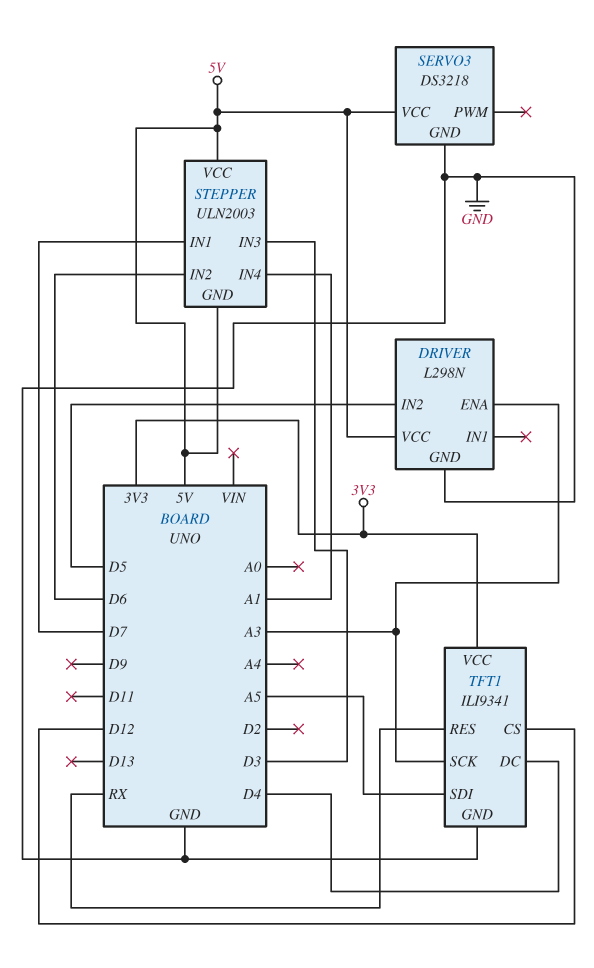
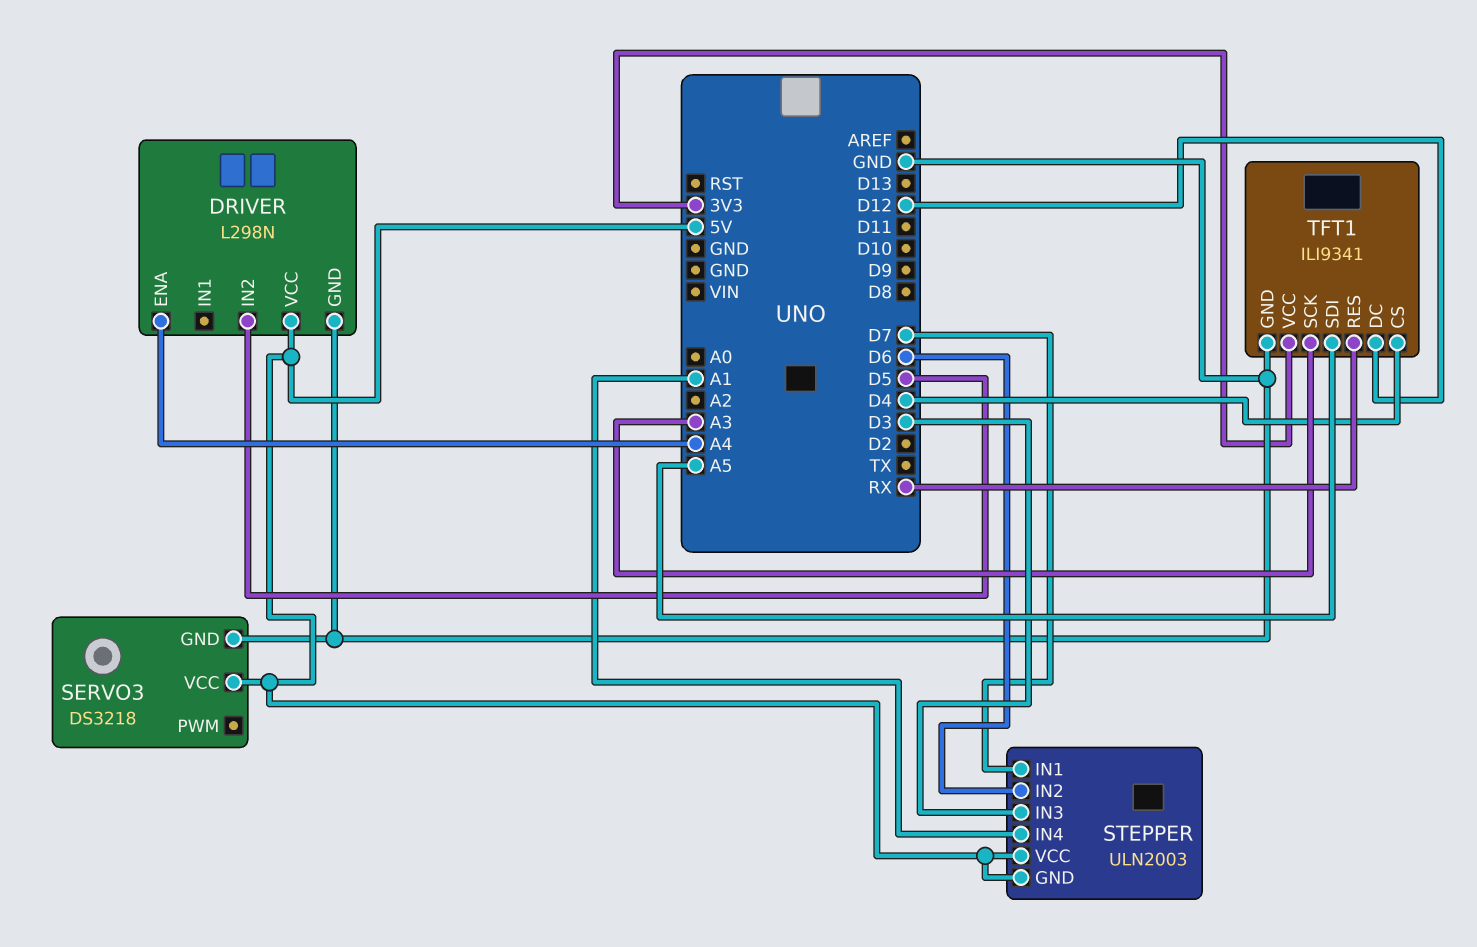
DRIVER pin ENA: A3 -> A4
TFT1 pin CS: D12 -> D4
TFT1 pin DC: D4 -> D12

